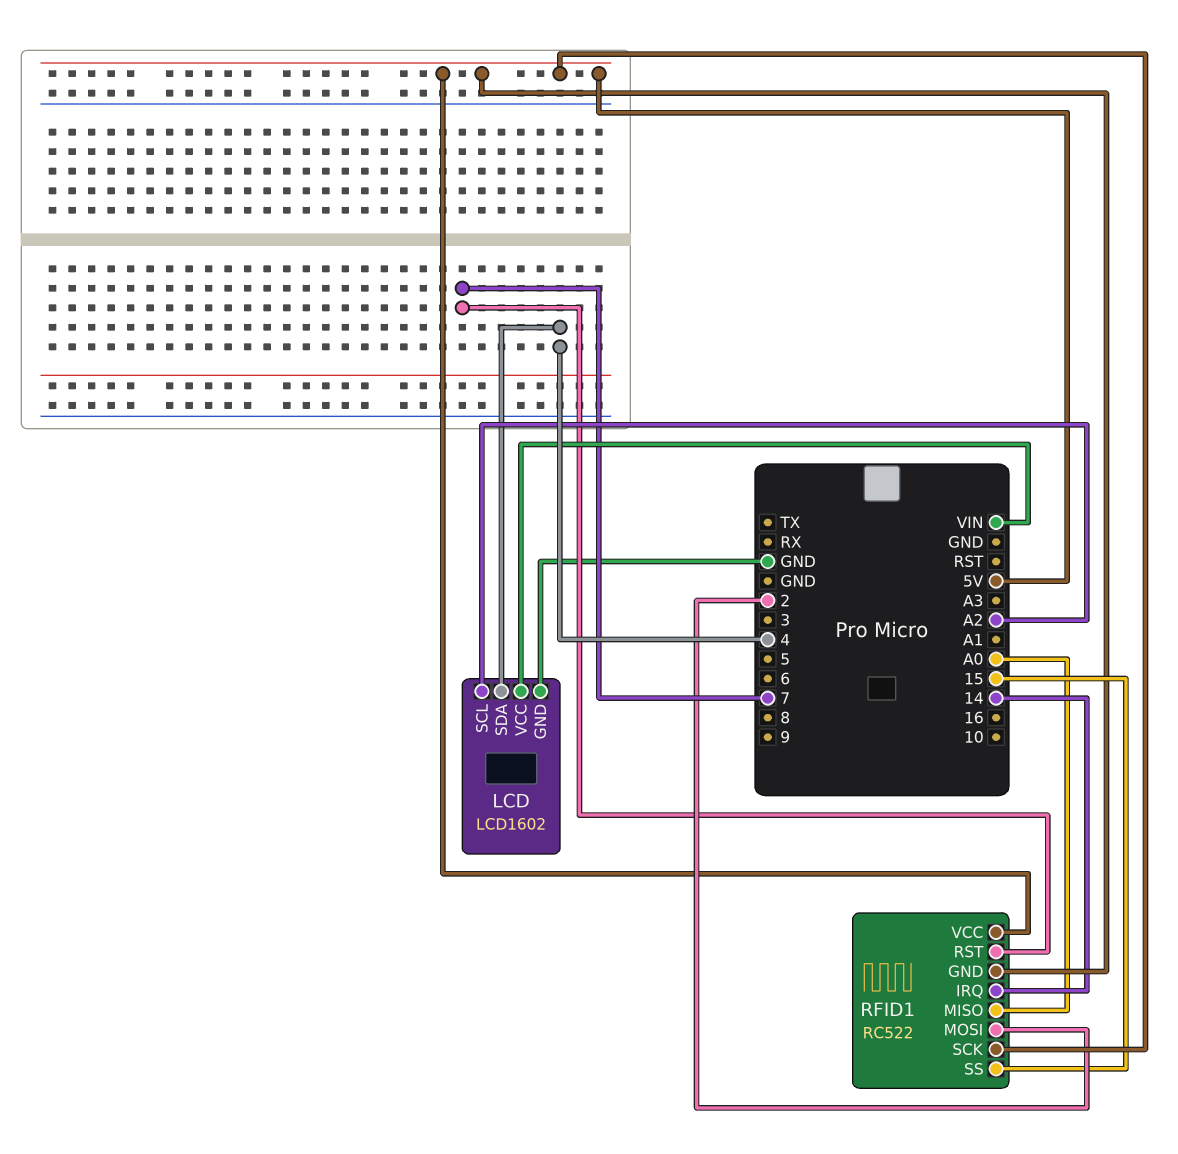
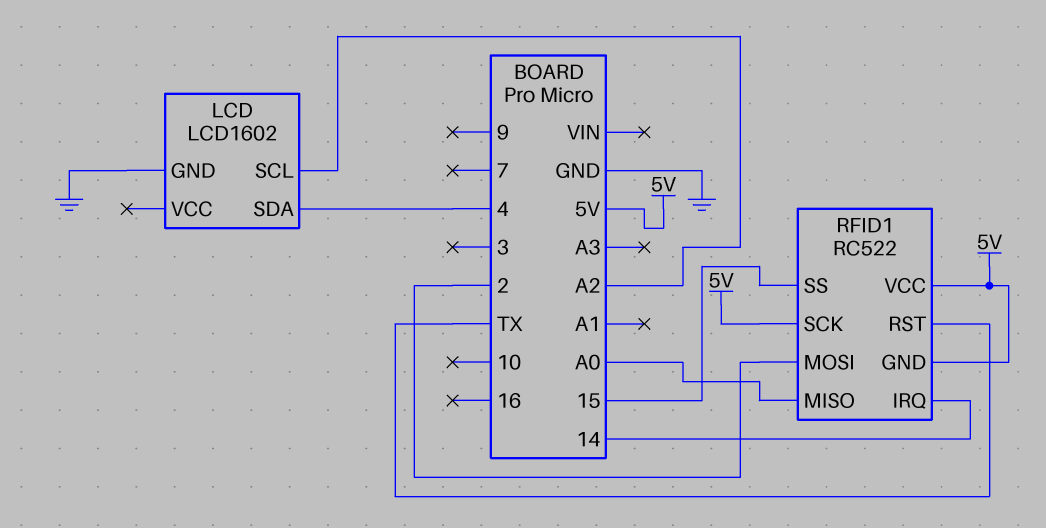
LCD pin VCC: VIN -> none
RFID1 pin RST: 7 -> TX

